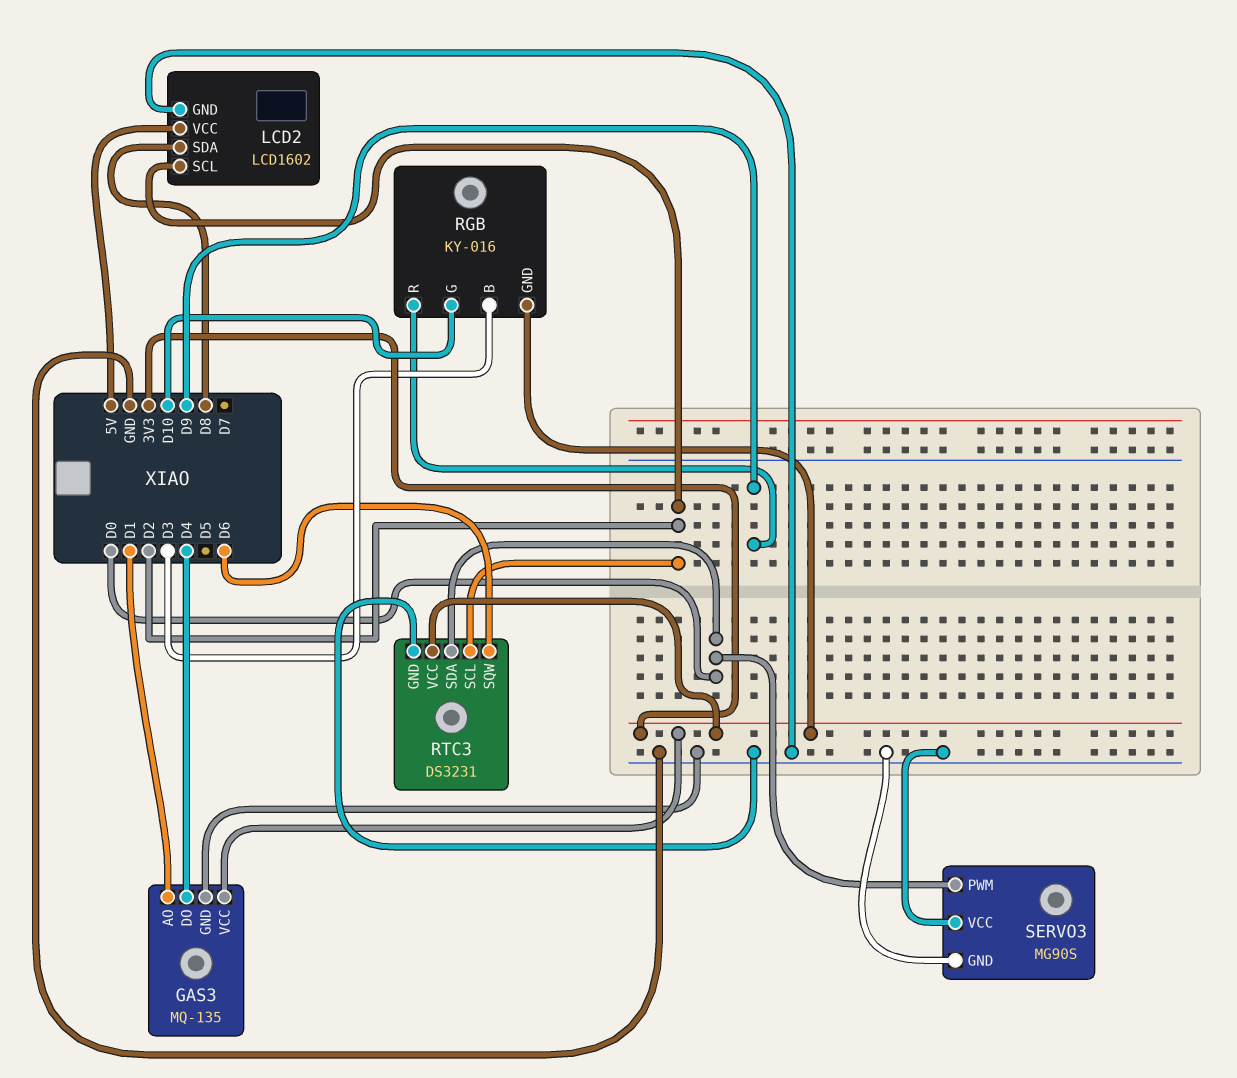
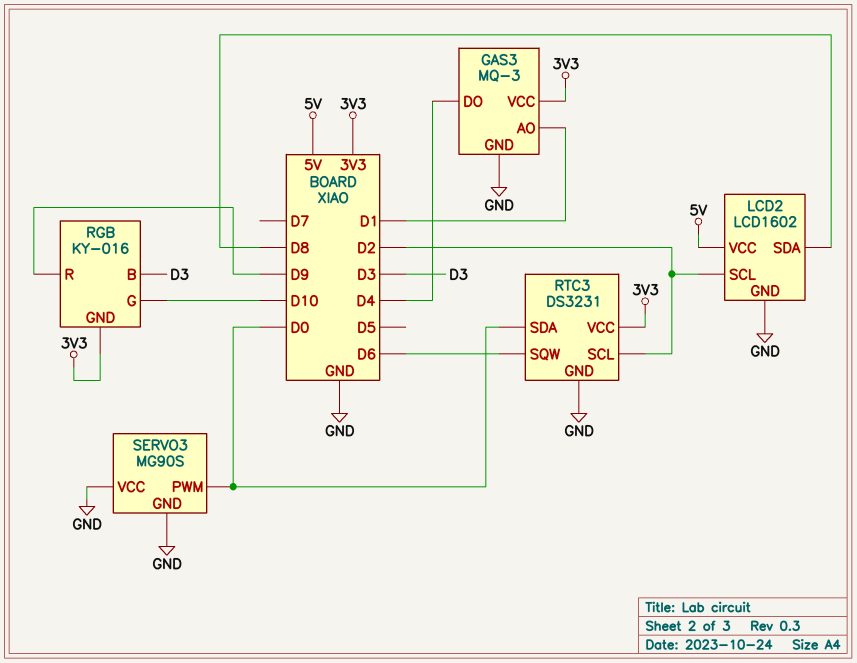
GAS3: MQ-135 -> MQ-3

